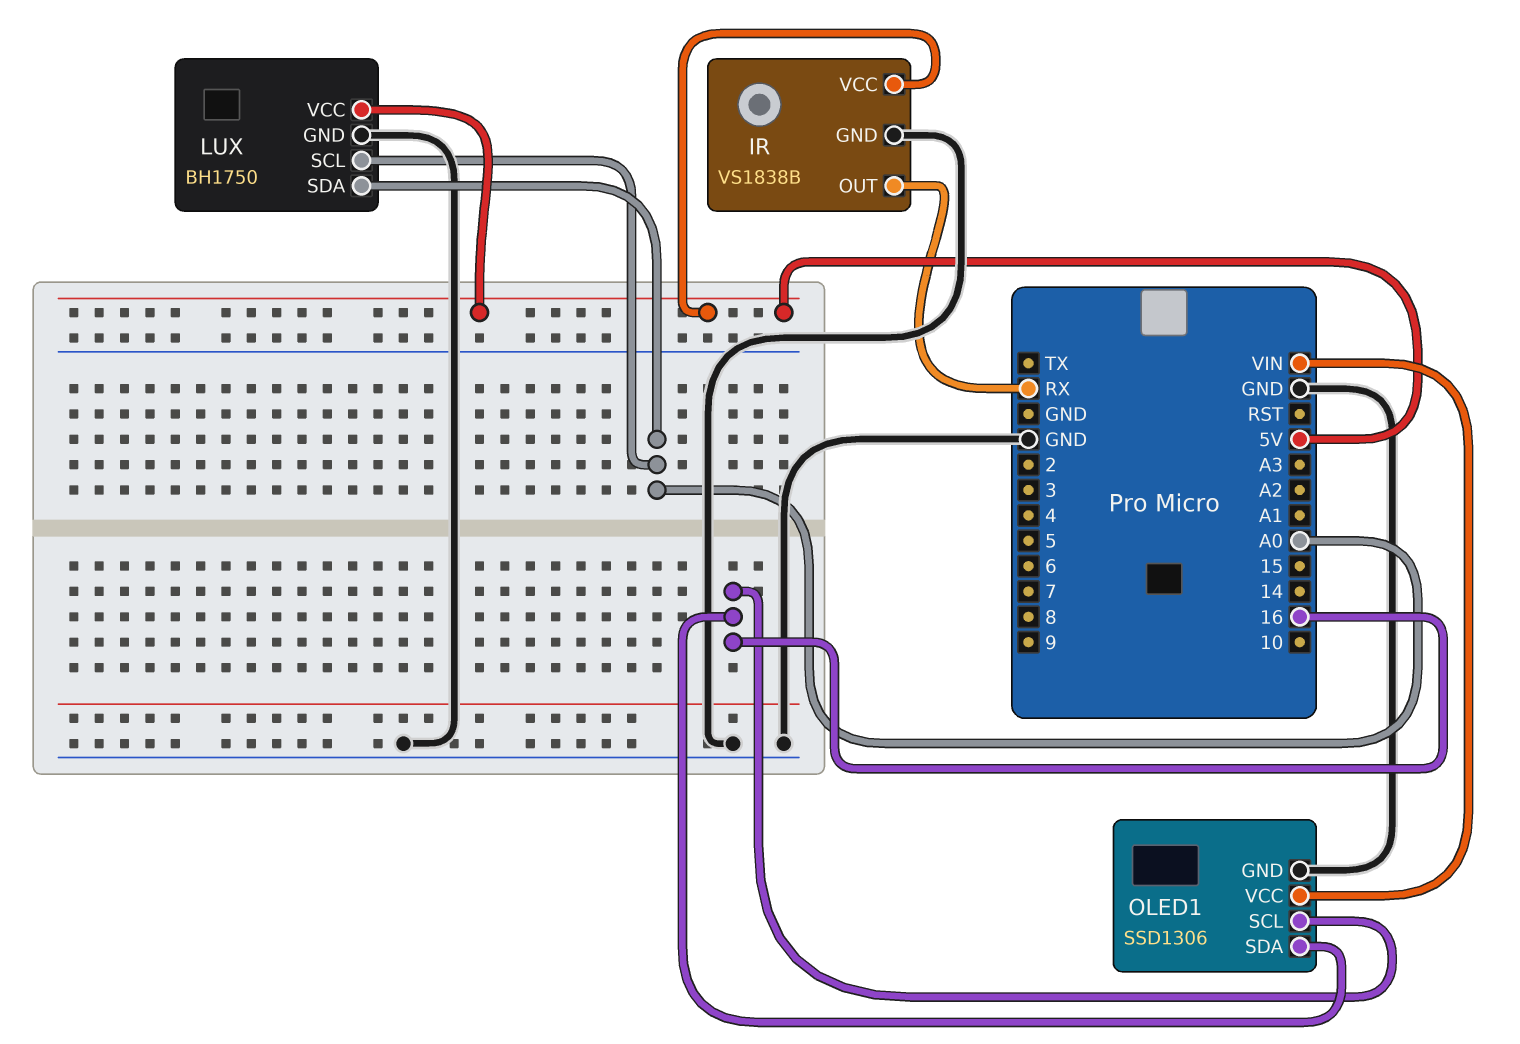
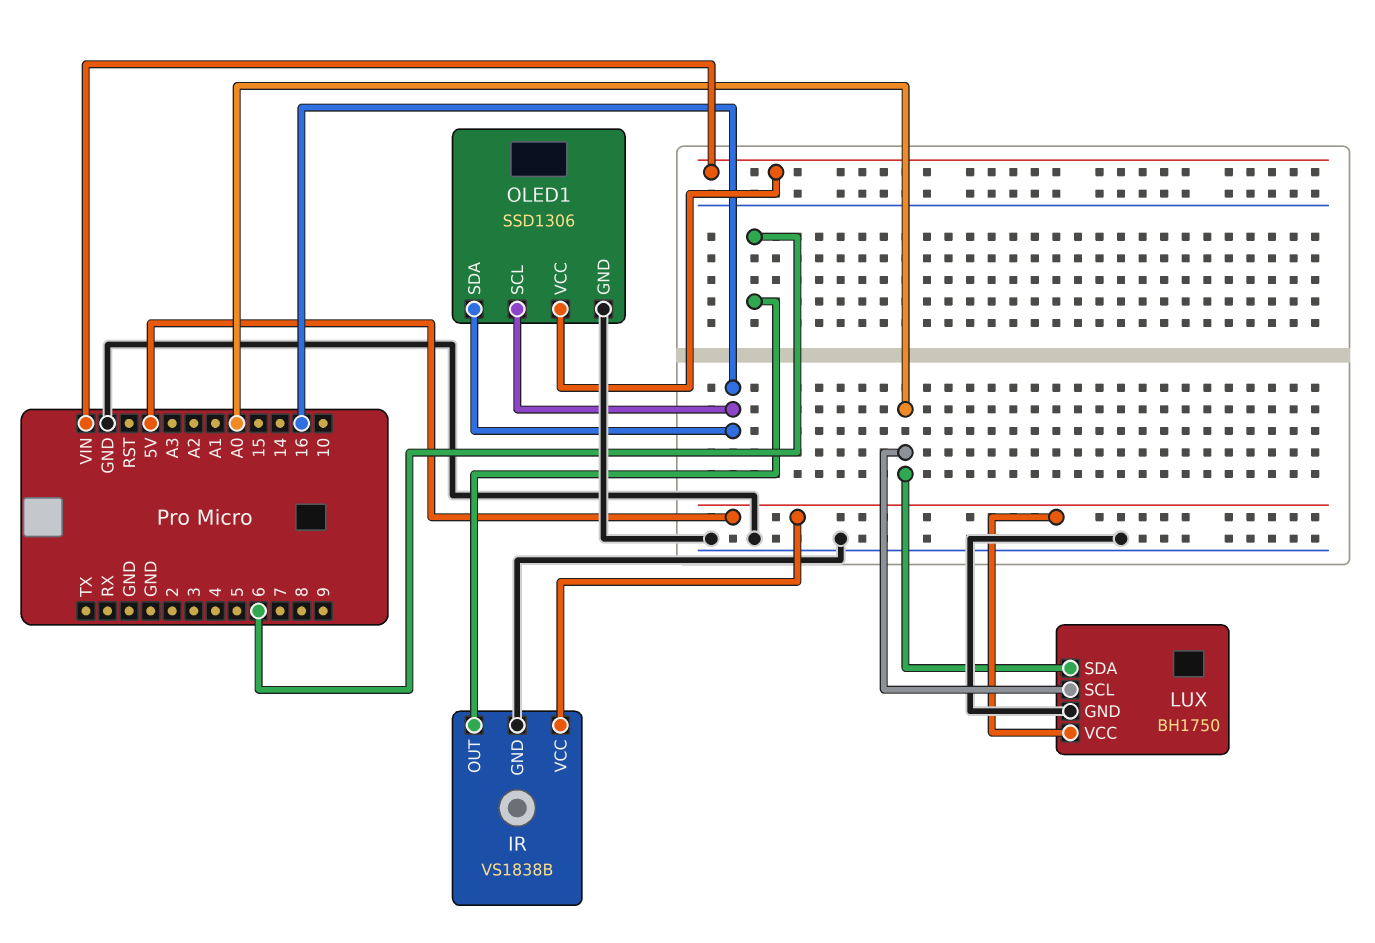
IR pin OUT: RX -> 6

